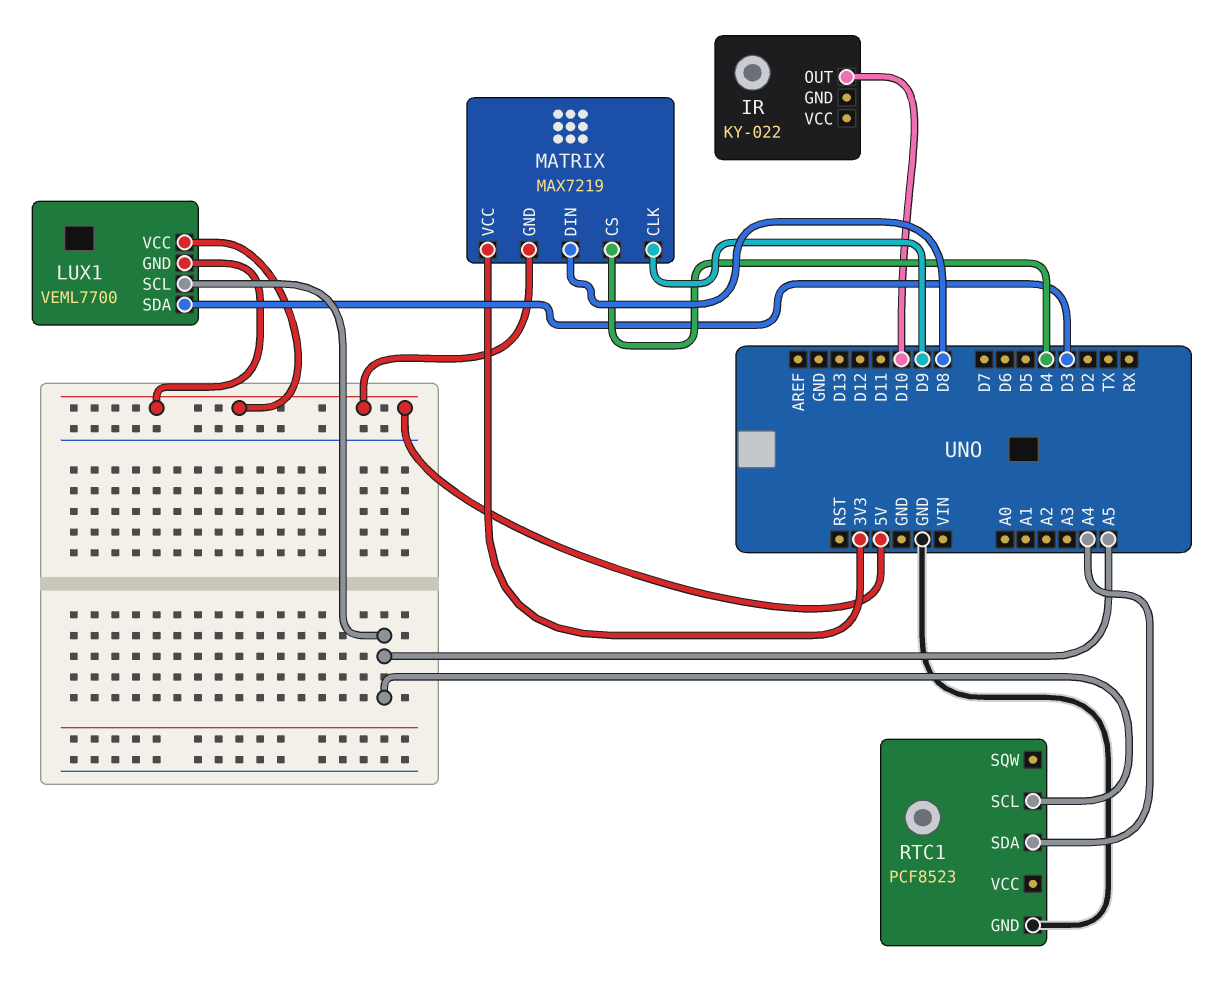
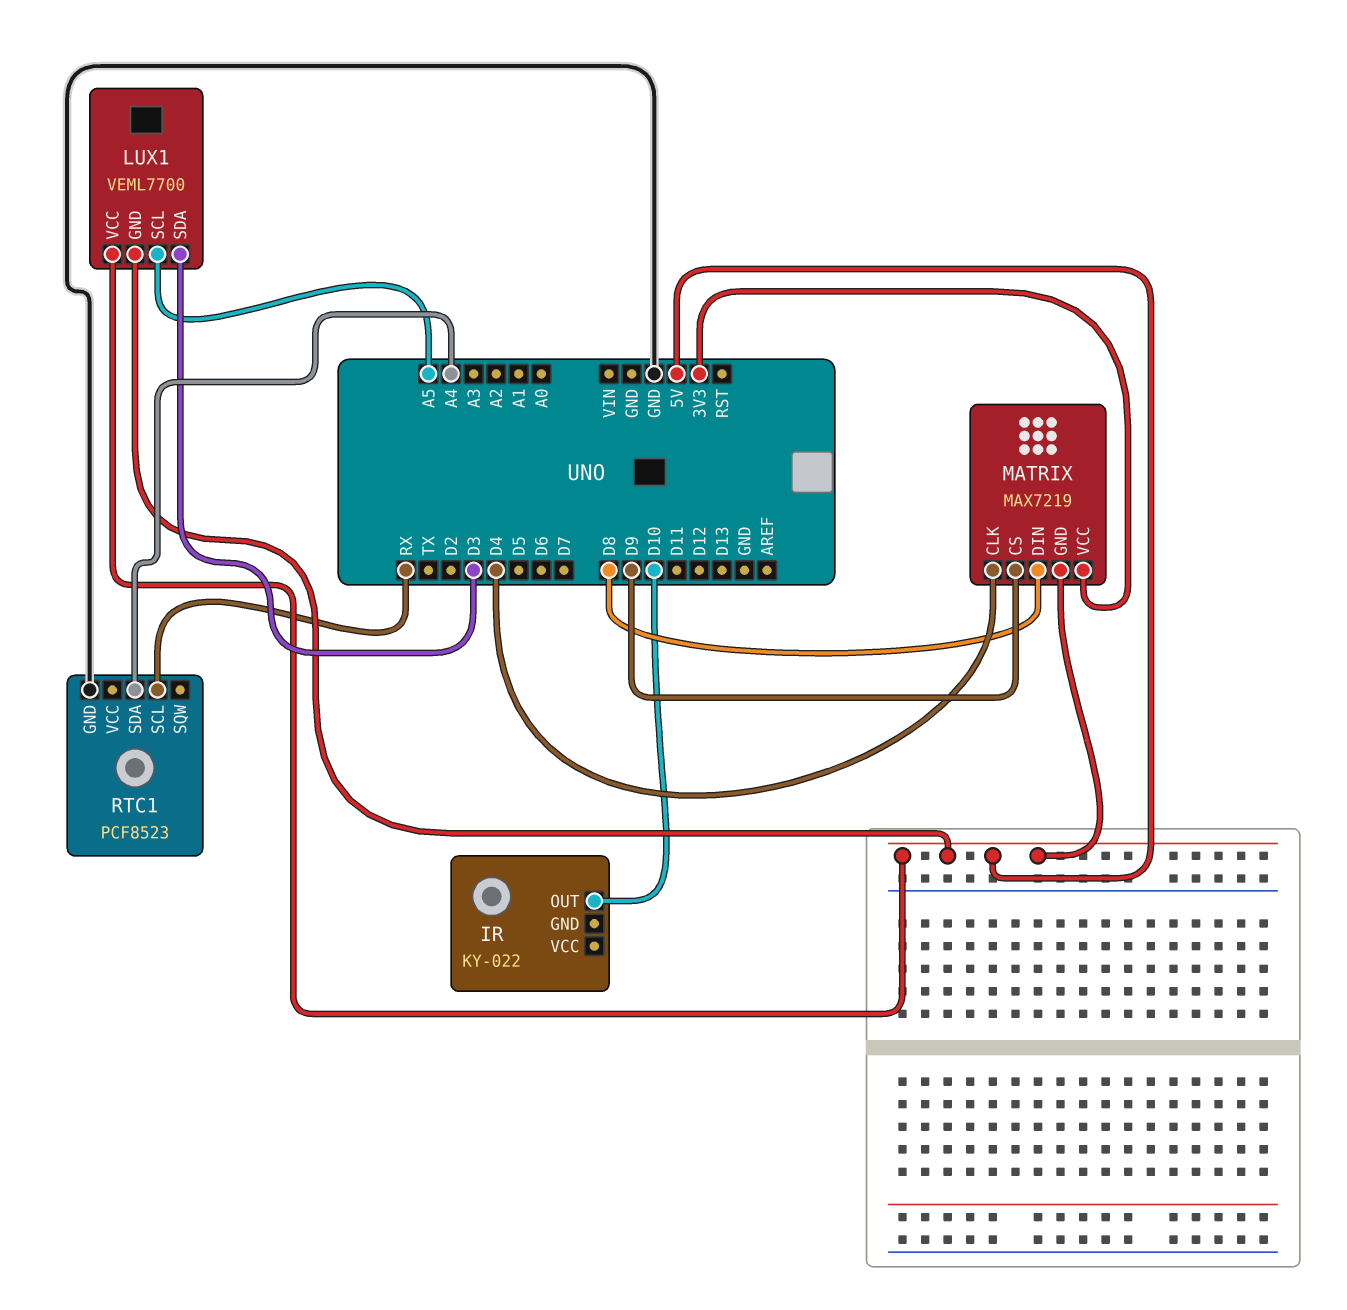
MATRIX pin CLK: D9 -> D4
MATRIX pin CS: D4 -> D9
RTC1 pin SCL: A5 -> RX

